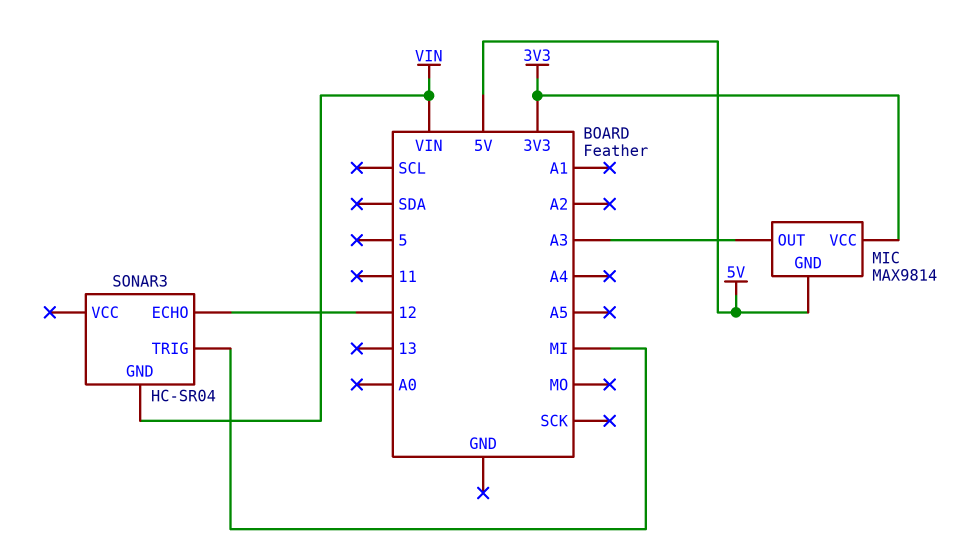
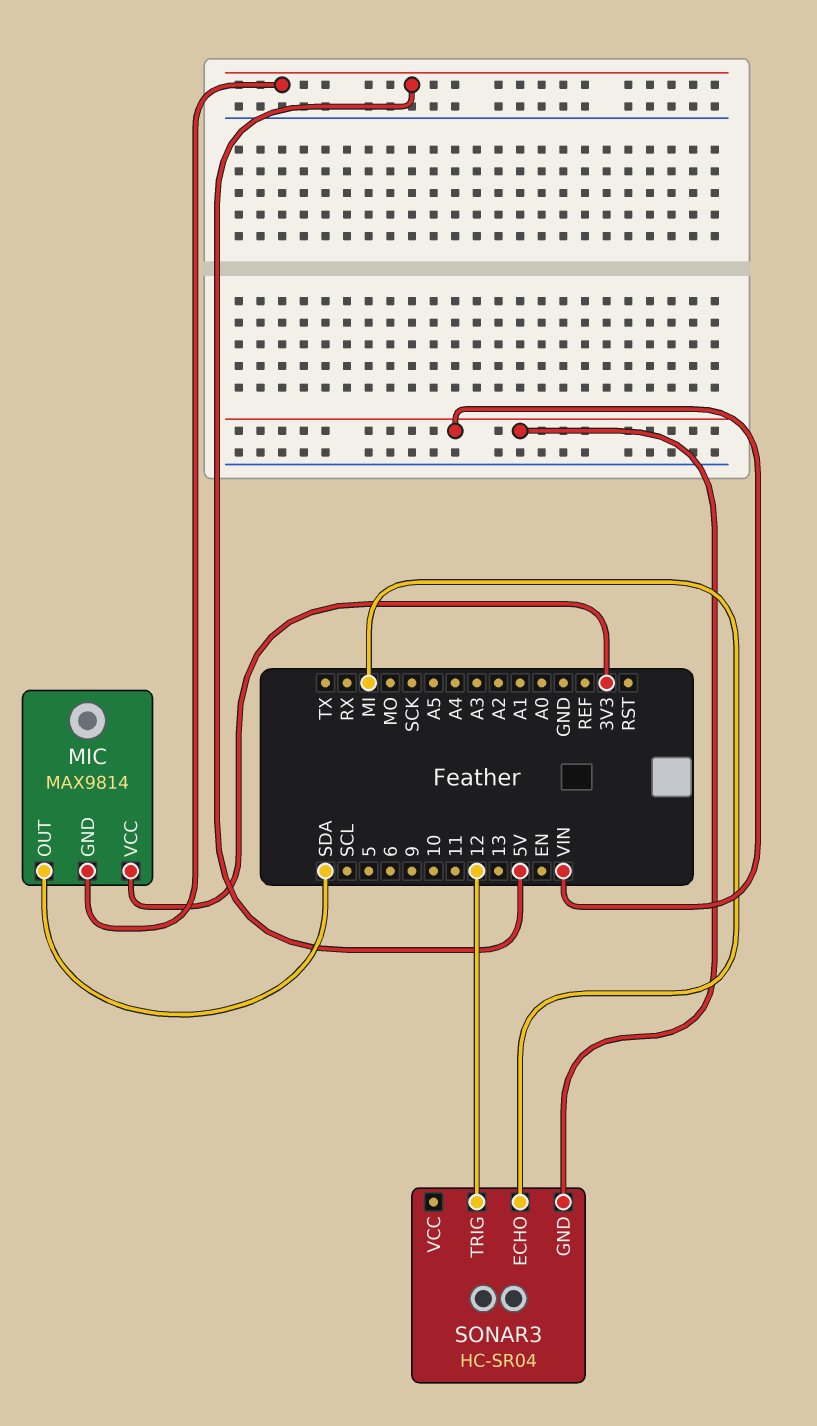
MIC pin OUT: A3 -> SDA
SONAR3 pin ECHO: 12 -> MI
SONAR3 pin TRIG: MI -> 12

